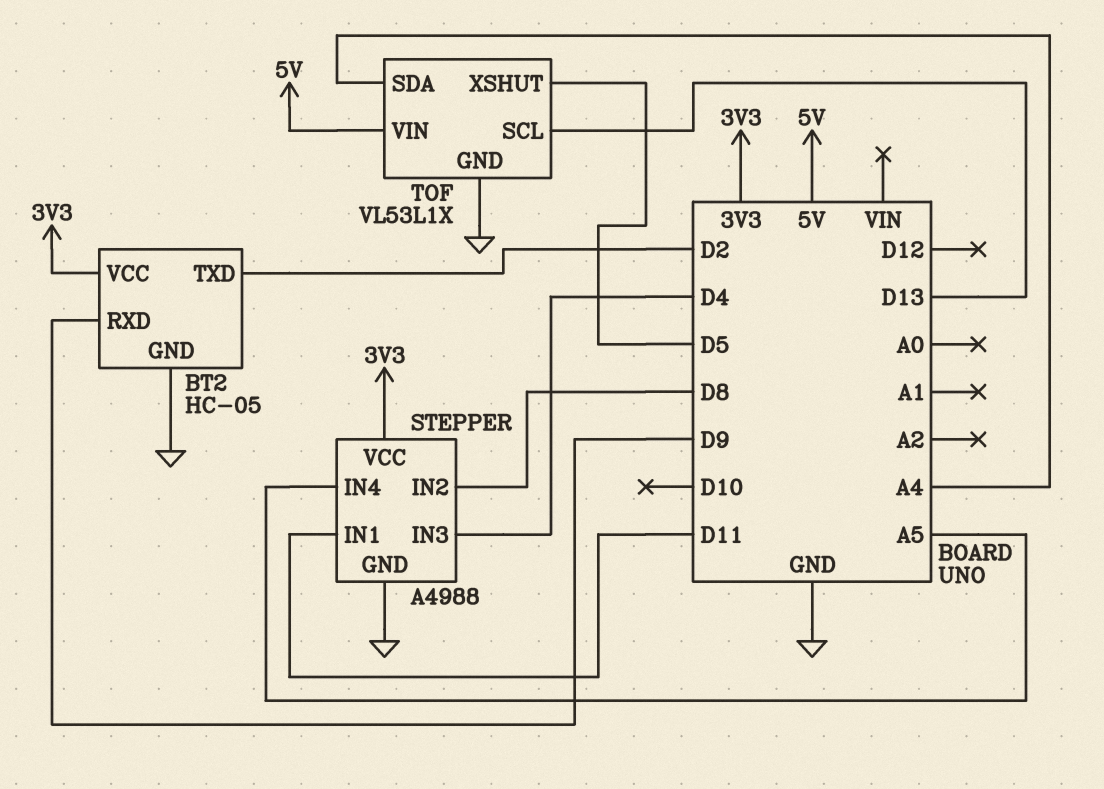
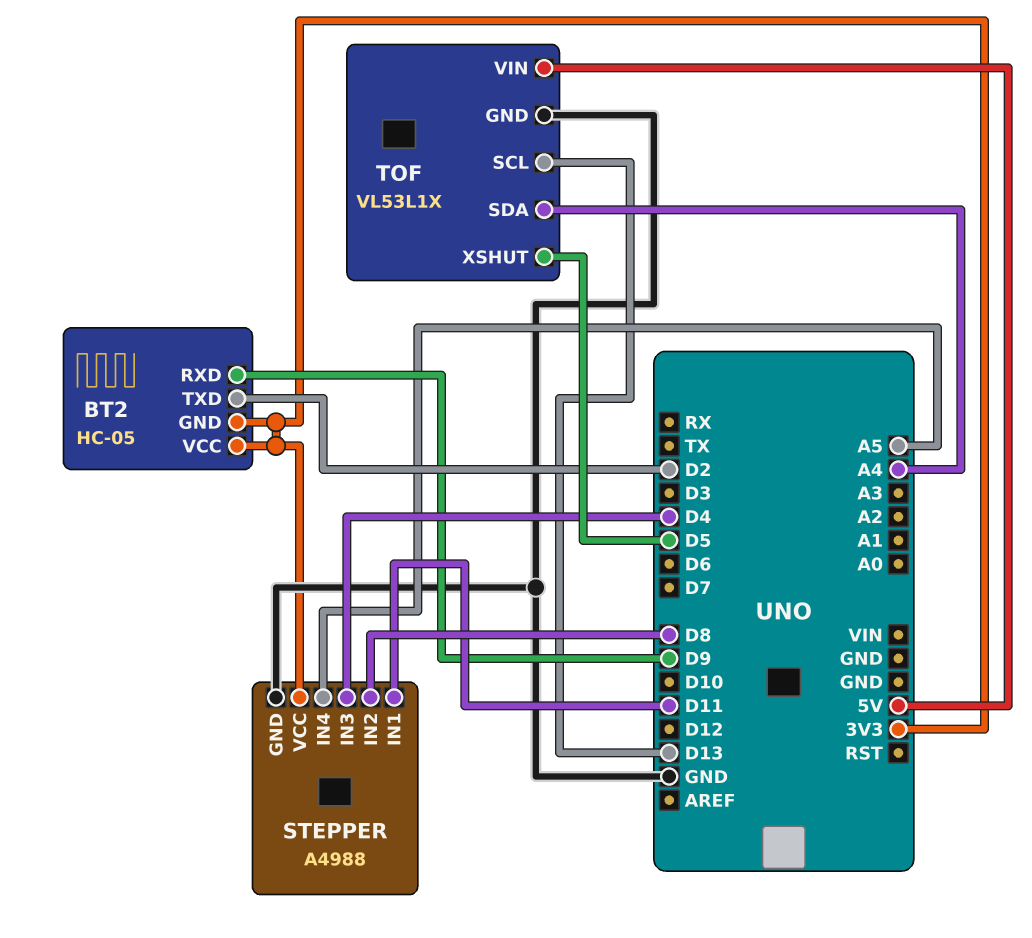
BT2 pin GND: GND -> 3V3

